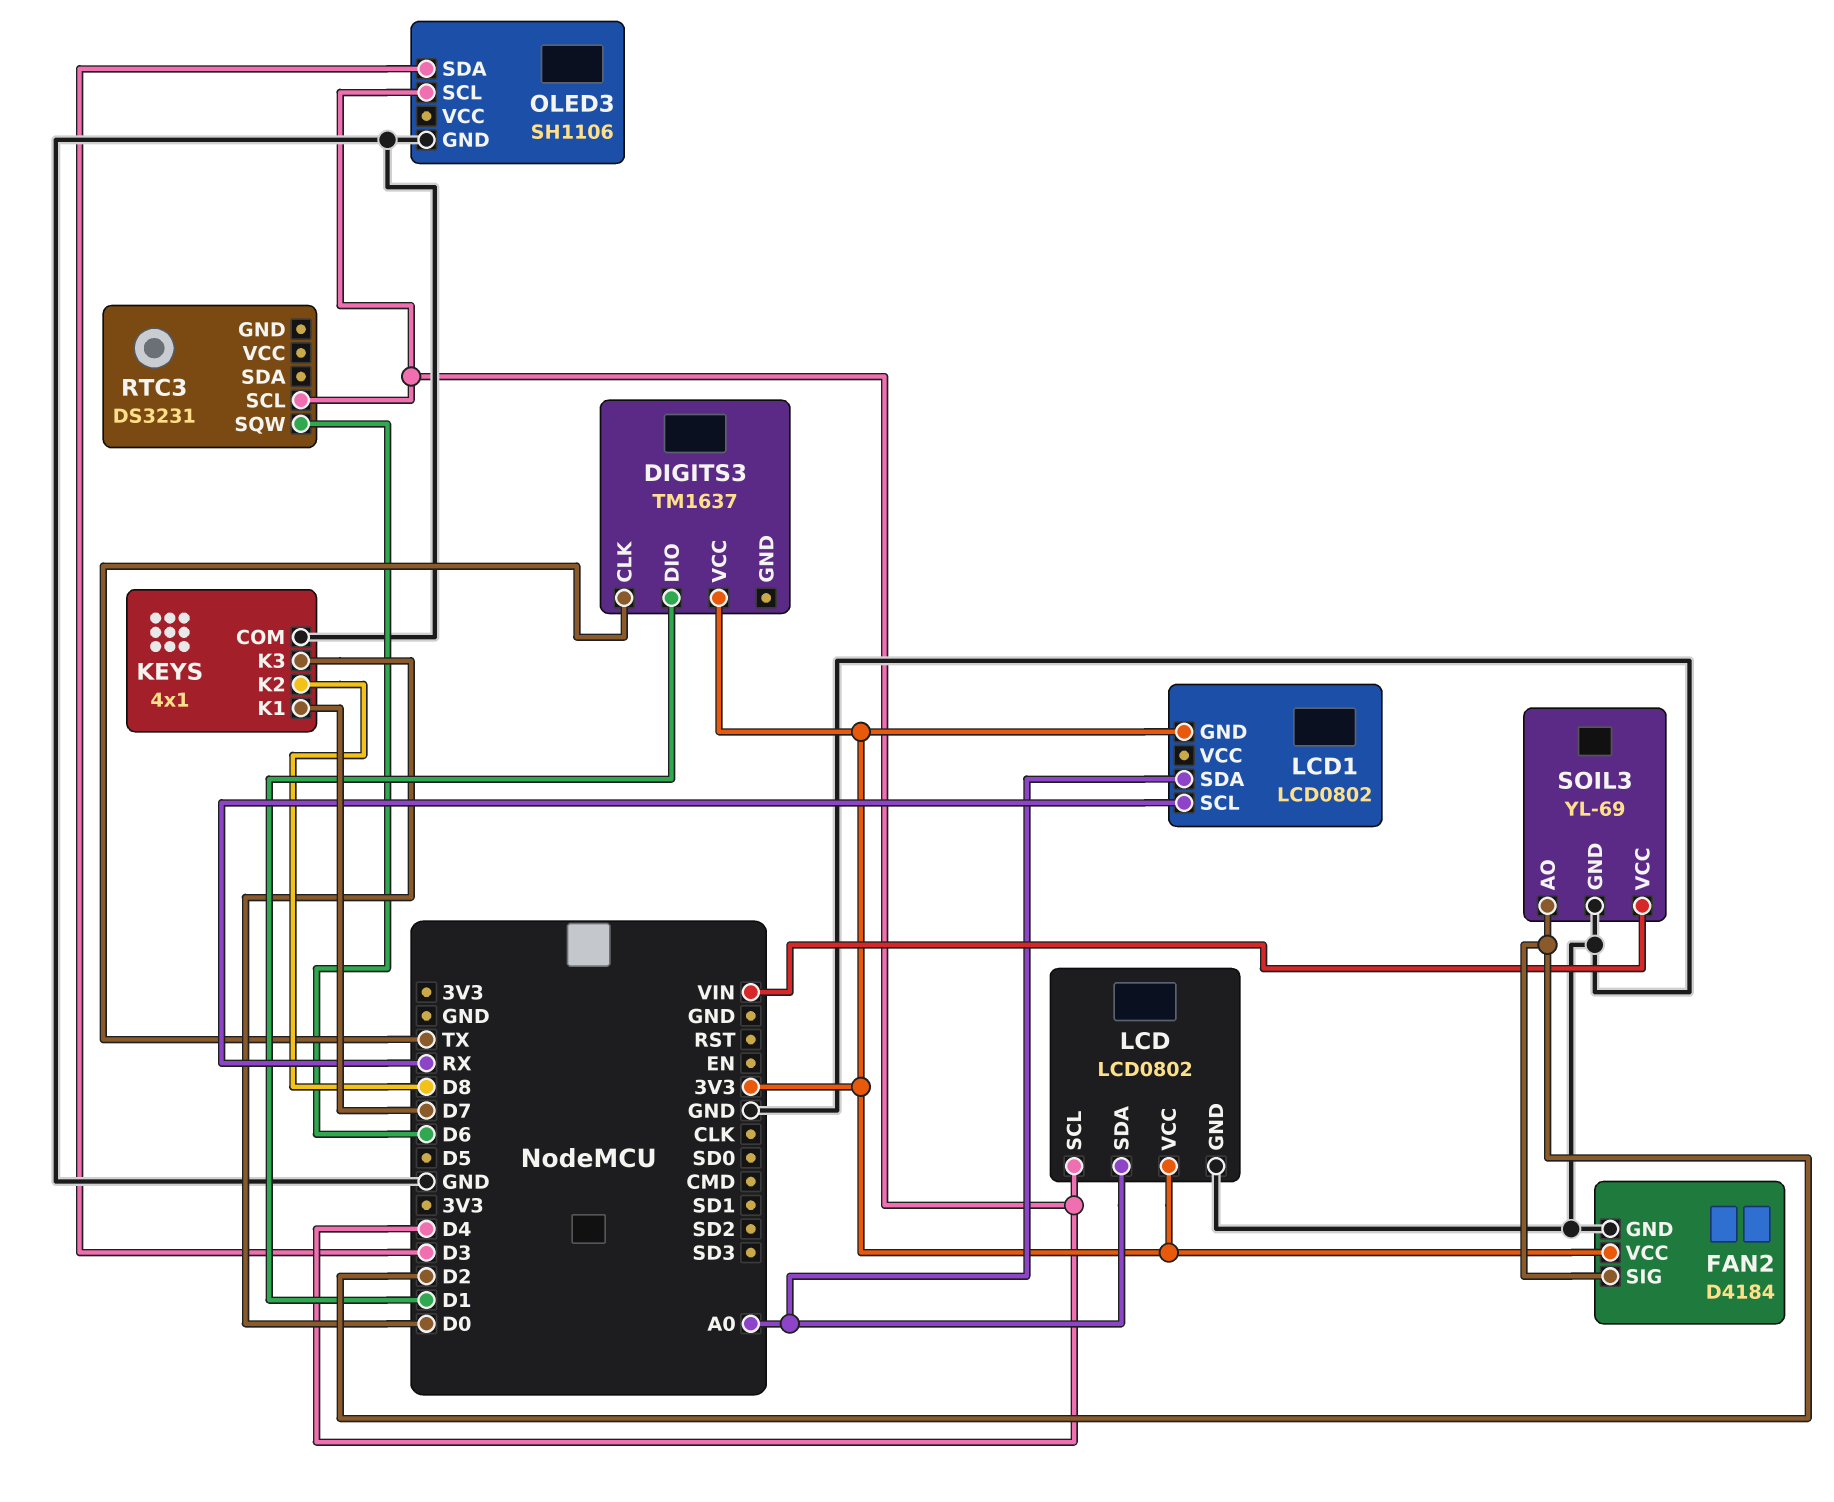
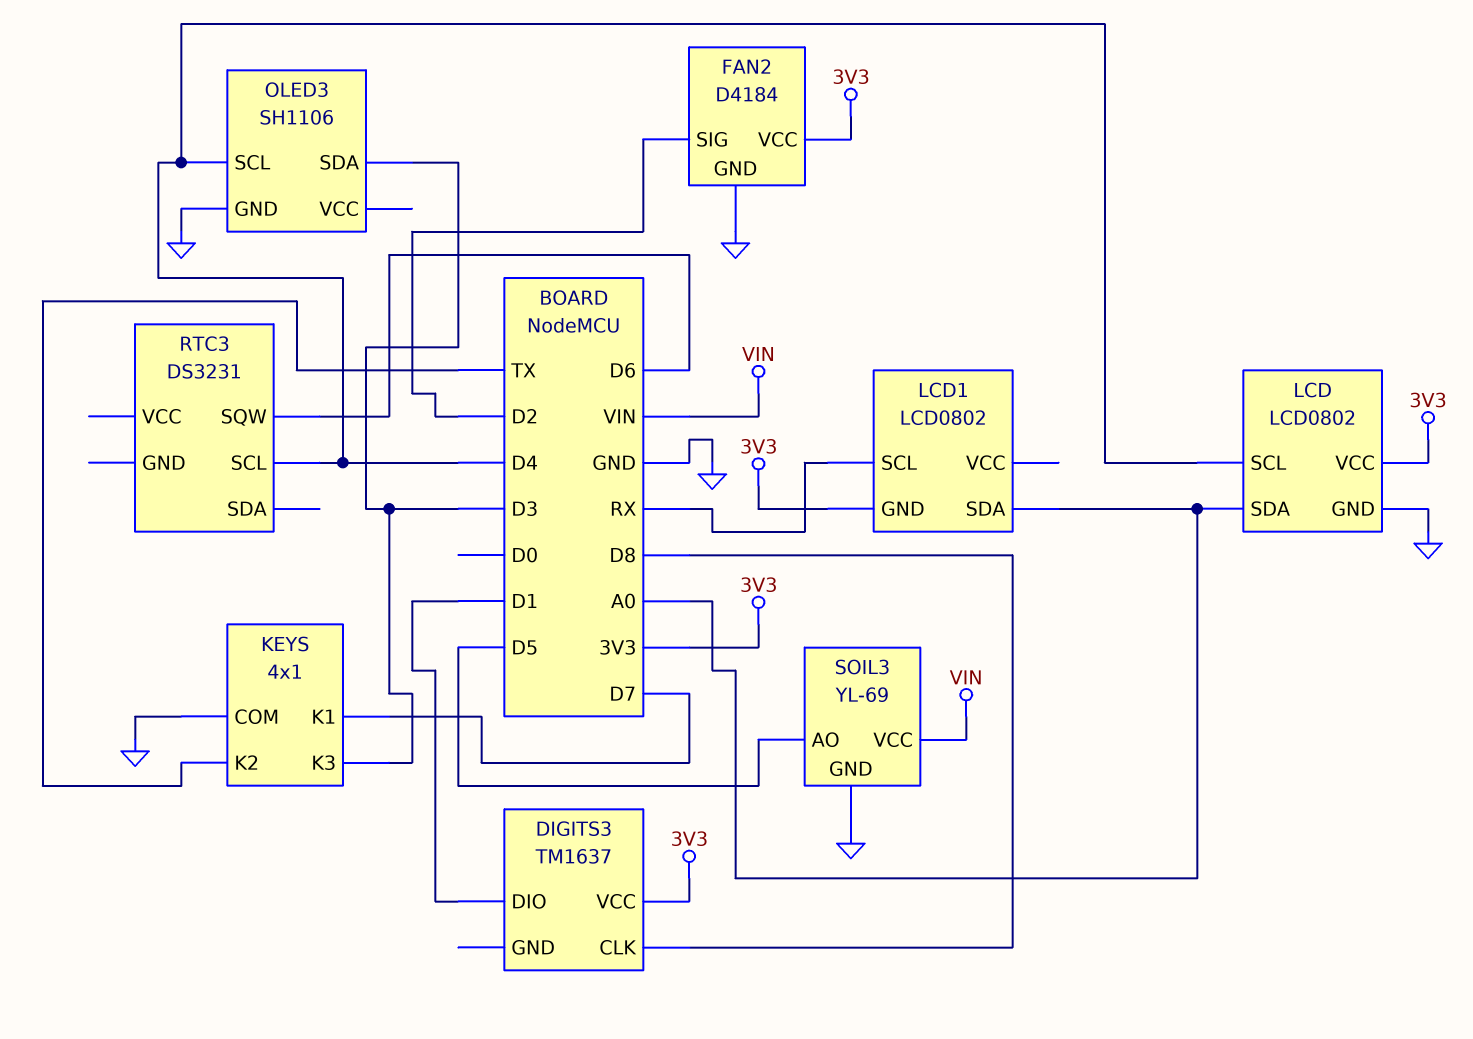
DIGITS3 pin CLK: TX -> D8
KEYS pin K2: D8 -> TX
KEYS pin K3: D0 -> D3
SOIL3 pin AO: D2 -> D5

